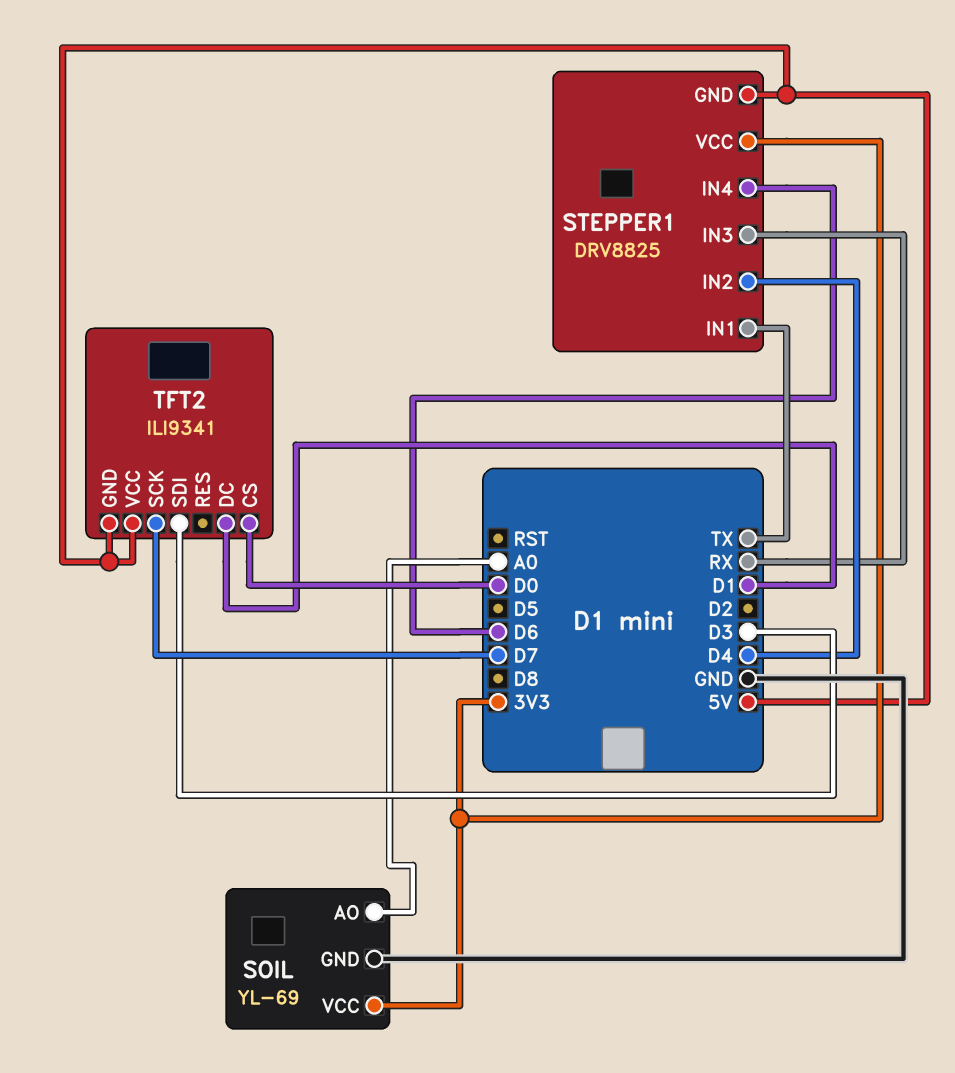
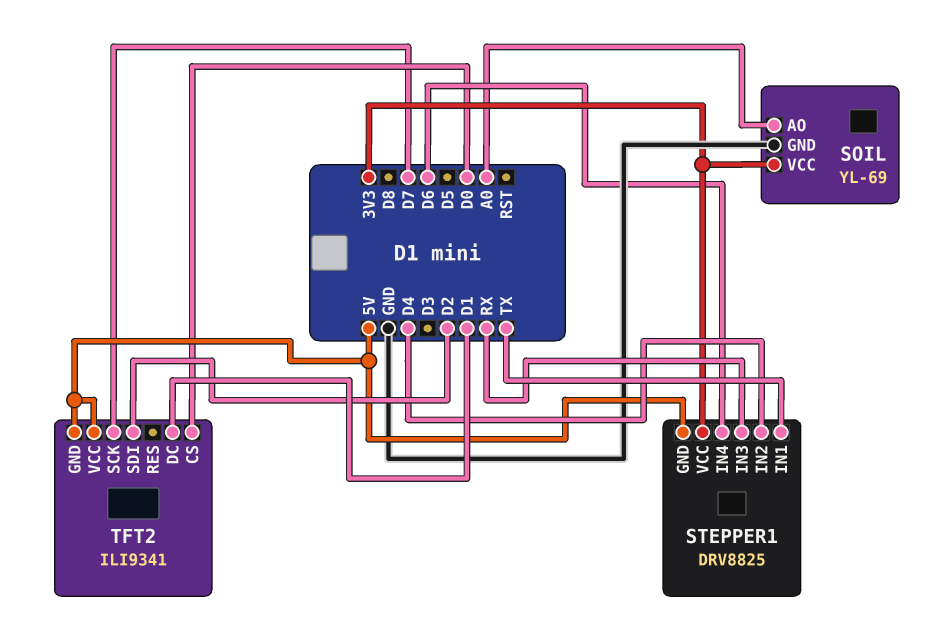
TFT2 pin SDI: D3 -> D2

